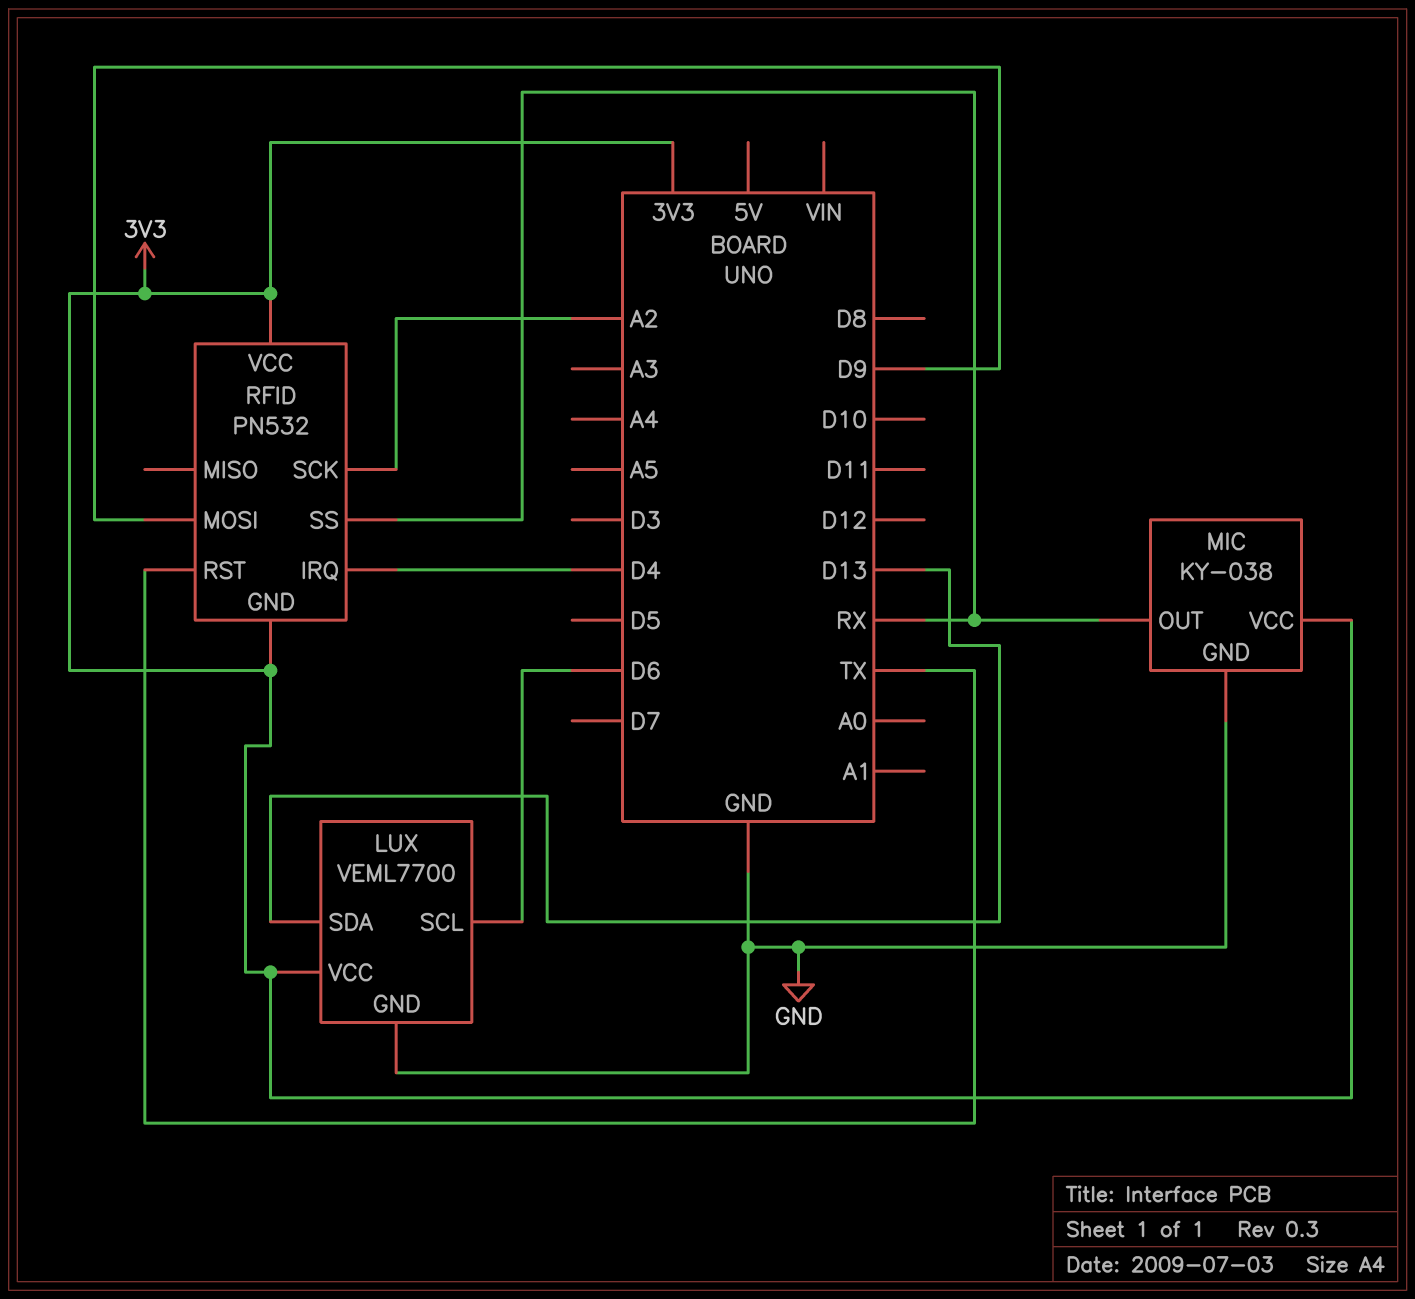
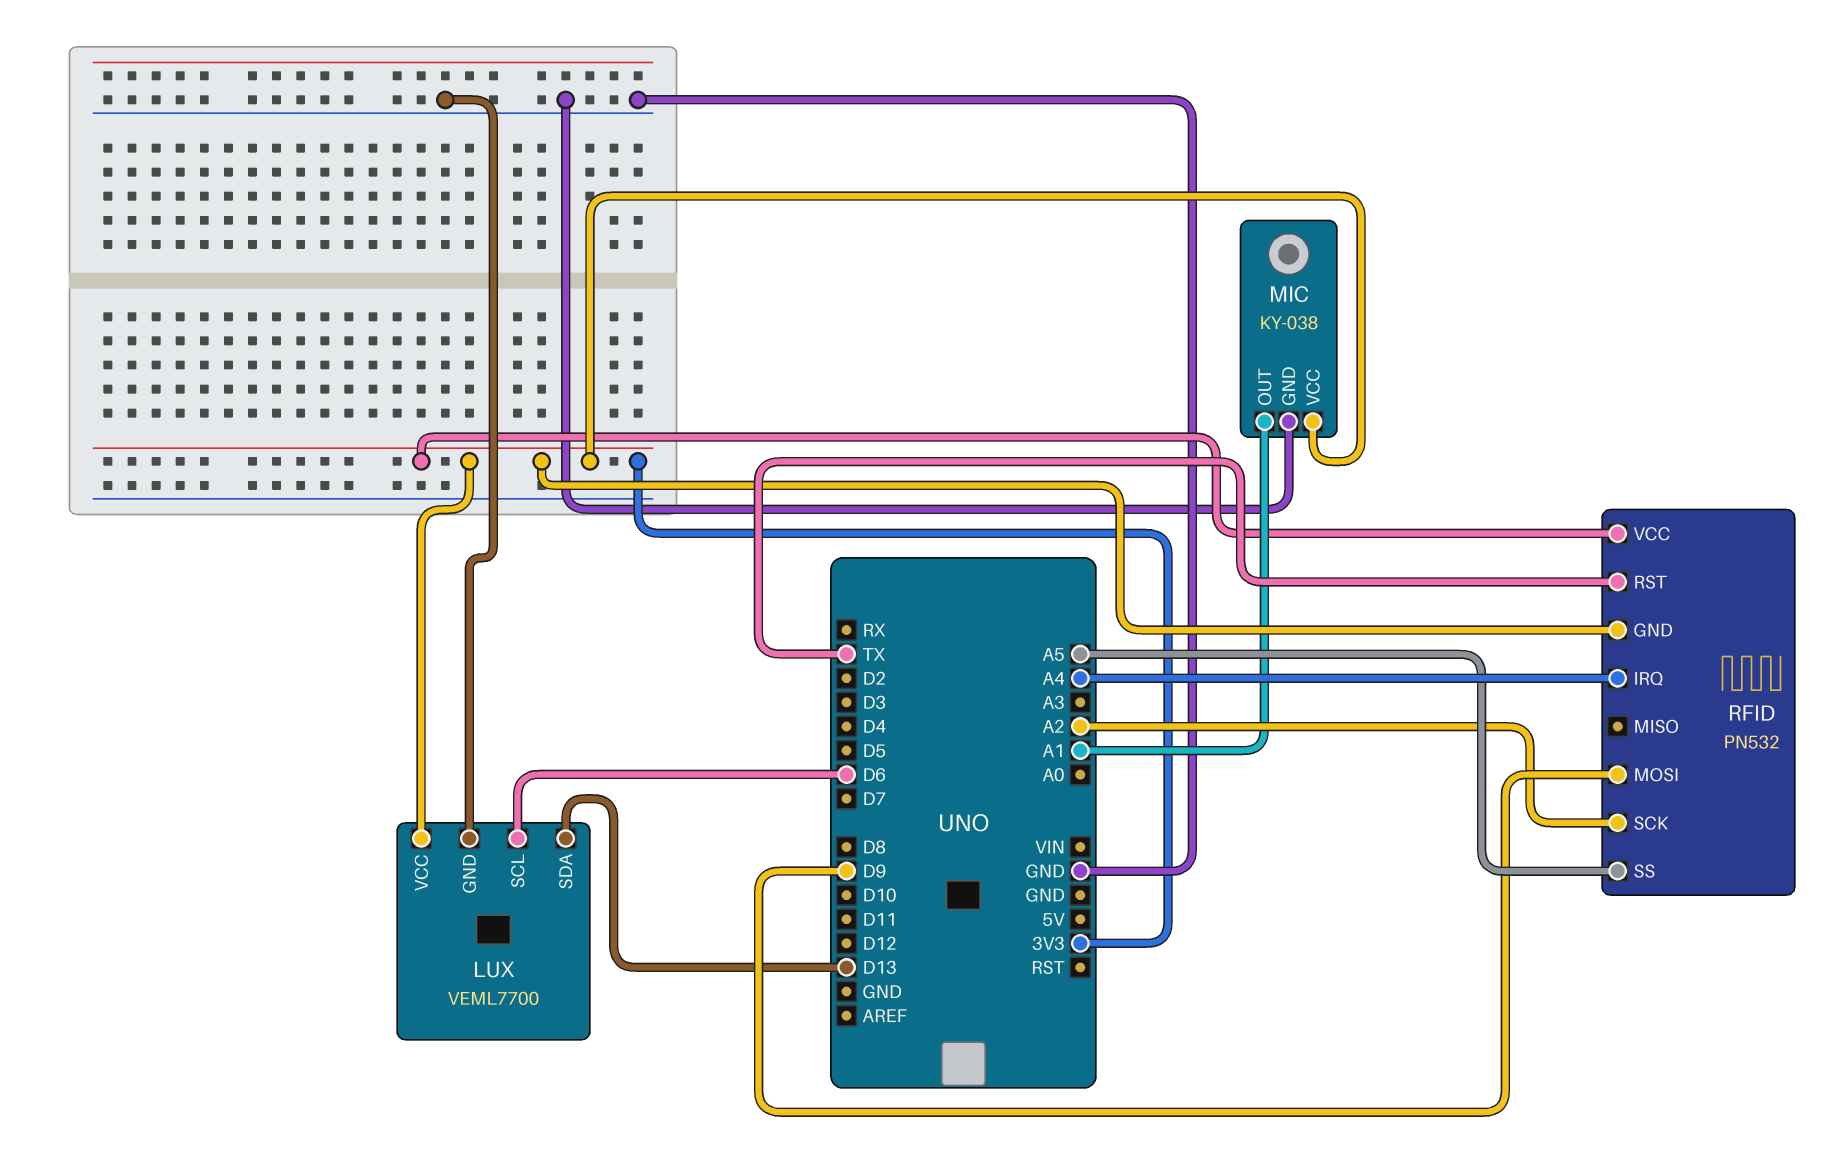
MIC pin OUT: RX -> A1
RFID pin IRQ: D4 -> A4
RFID pin SS: RX -> A5

